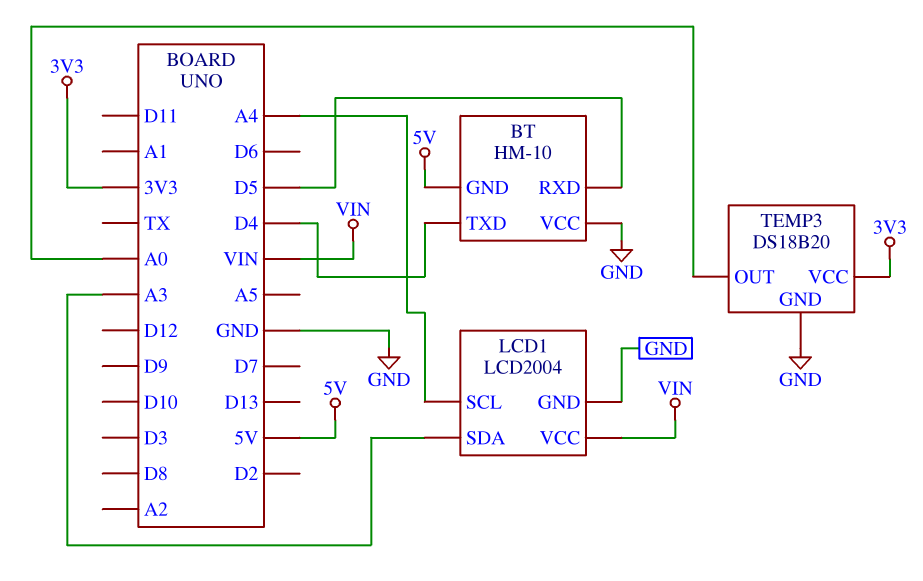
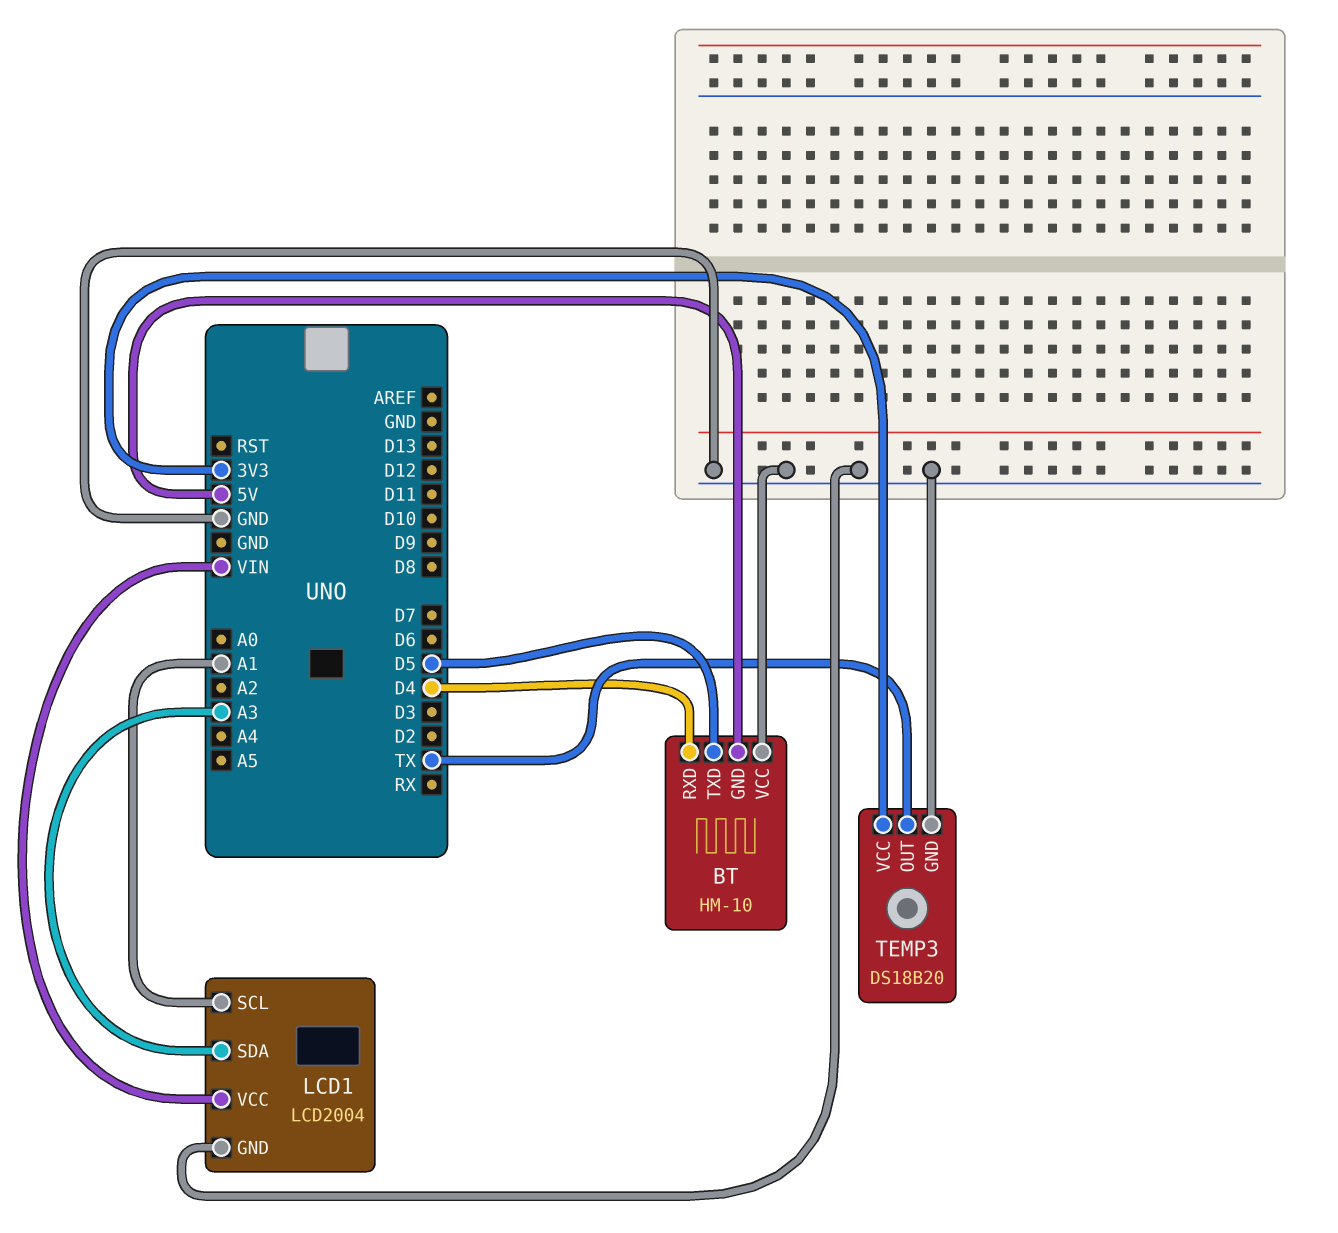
BT pin RXD: D5 -> D4
BT pin TXD: D4 -> D5
LCD1 pin SCL: A4 -> A1
TEMP3 pin OUT: A0 -> TX

